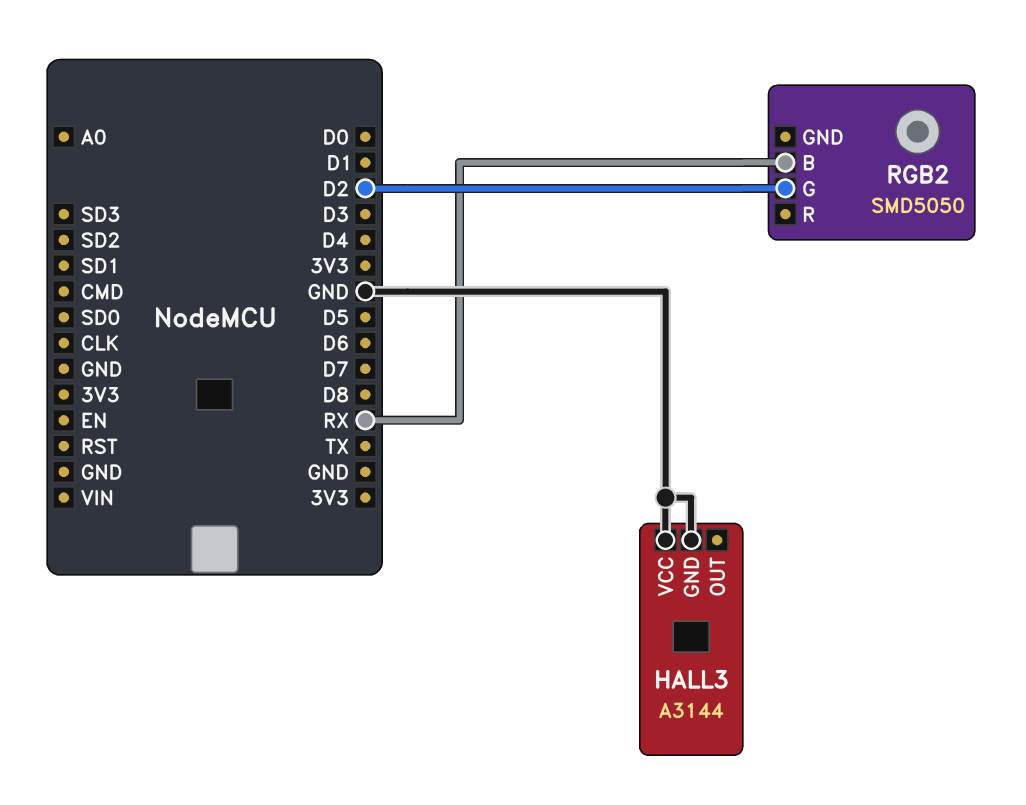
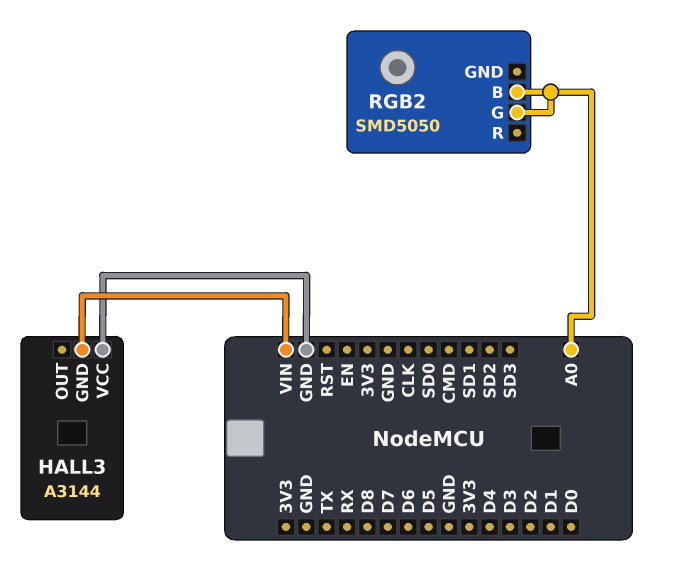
HALL3 pin GND: GND -> VIN
RGB2 pin B: RX -> A0
RGB2 pin G: D2 -> A0

